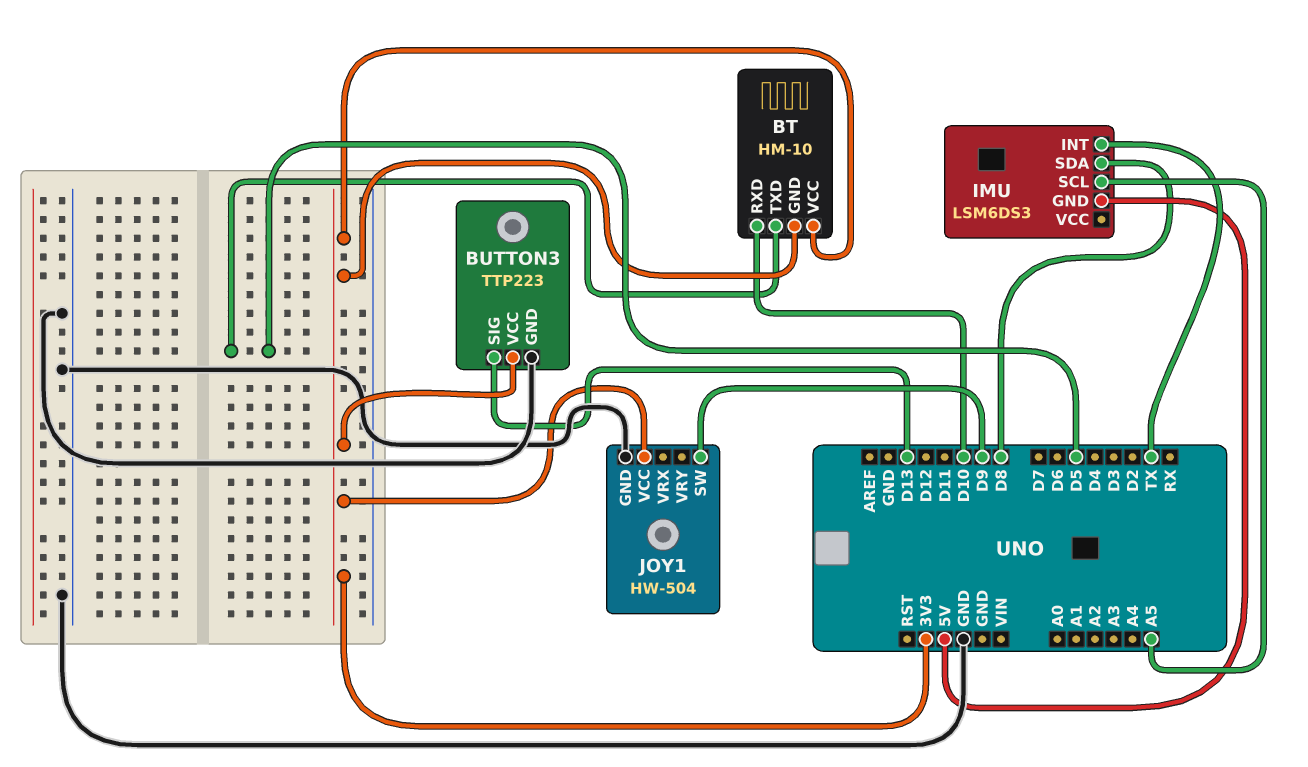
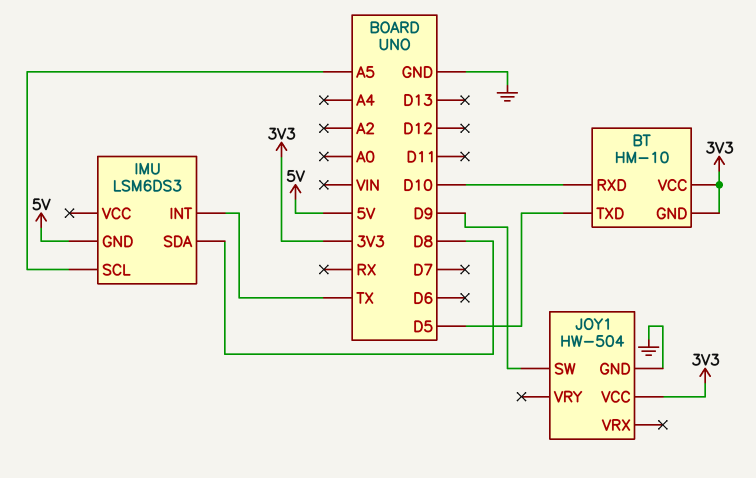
BUTTON3: TTP223 -> none
BUTTON3 pin GND: GND -> none
BUTTON3 pin SIG: D13 -> none
BUTTON3 pin VCC: 3V3 -> none

